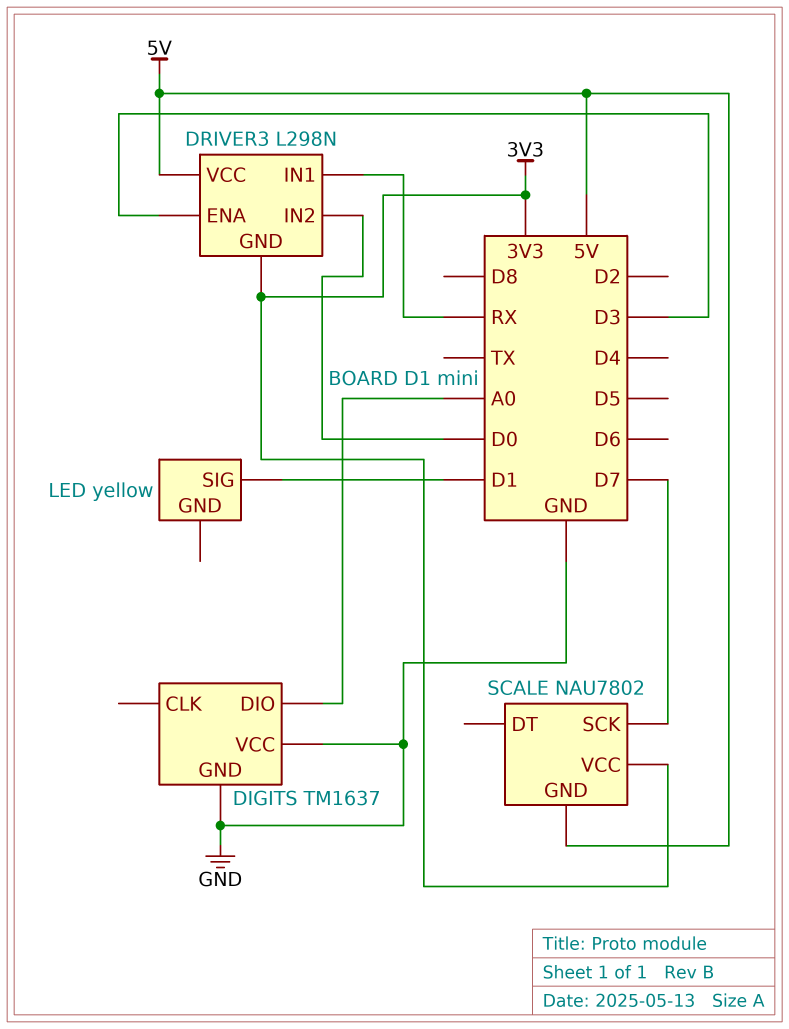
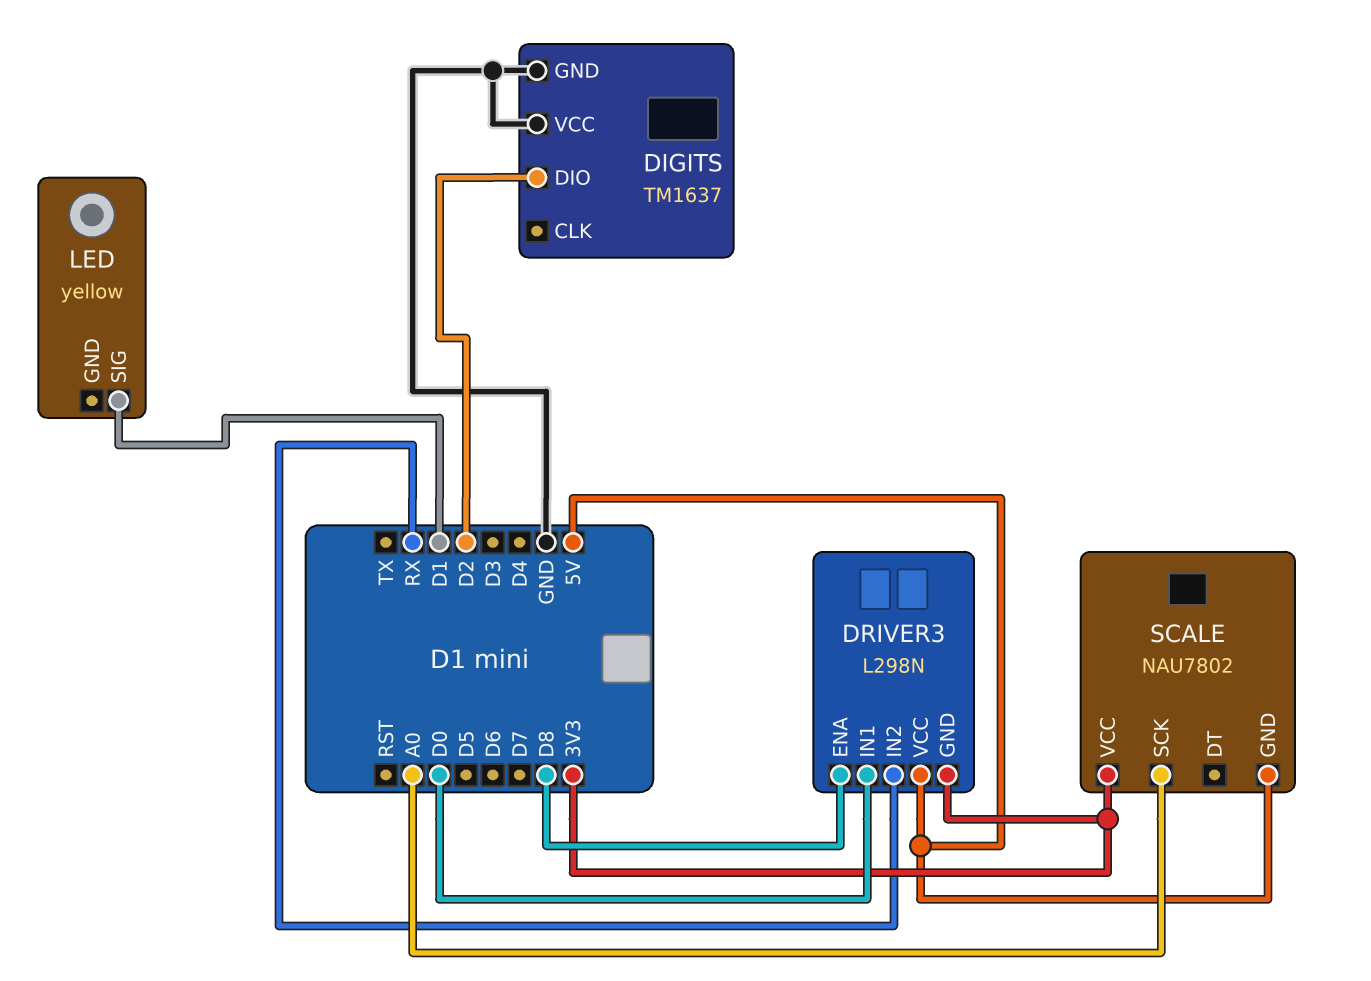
DIGITS pin DIO: A0 -> D2
DRIVER3 pin ENA: D3 -> D8
DRIVER3 pin IN1: RX -> D0
DRIVER3 pin IN2: D0 -> RX
SCALE pin SCK: D7 -> A0

